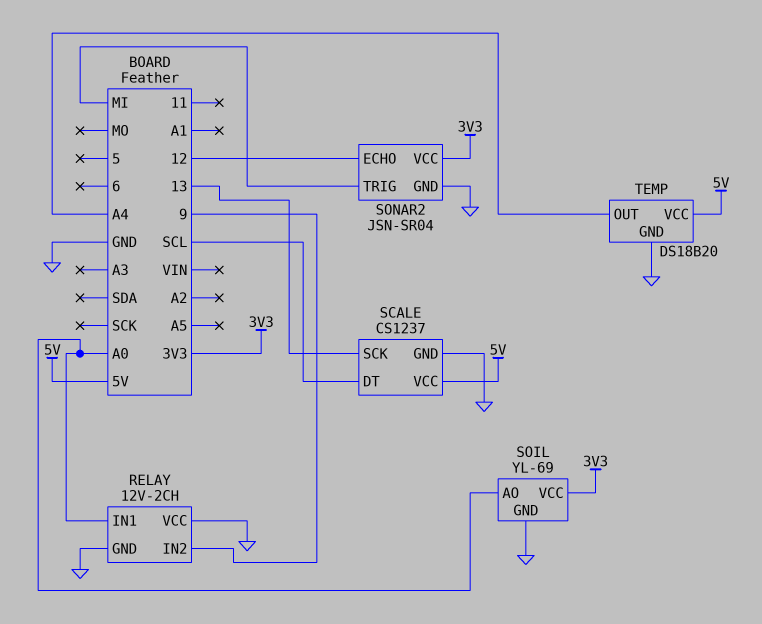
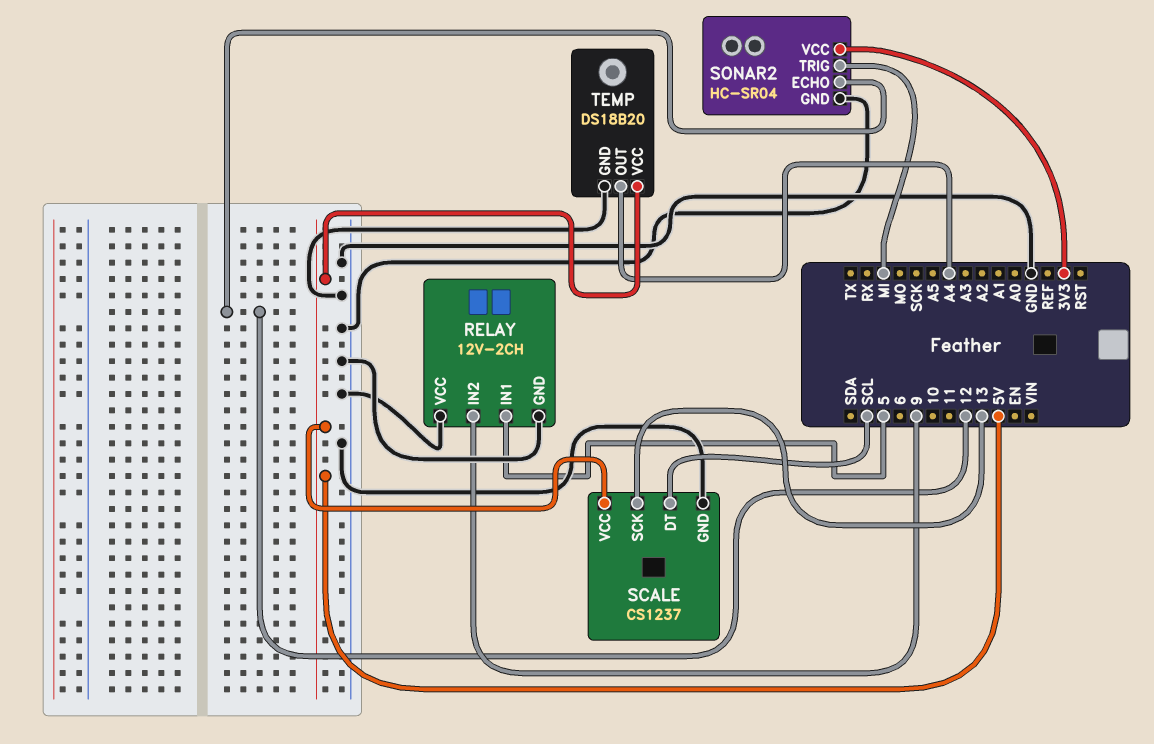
RELAY pin IN1: A0 -> 5
SOIL: YL-69 -> none
SOIL pin AO: A0 -> none
SOIL pin GND: GND -> none
SOIL pin VCC: 3V3 -> none
SONAR2: JSN-SR04 -> HC-SR04

